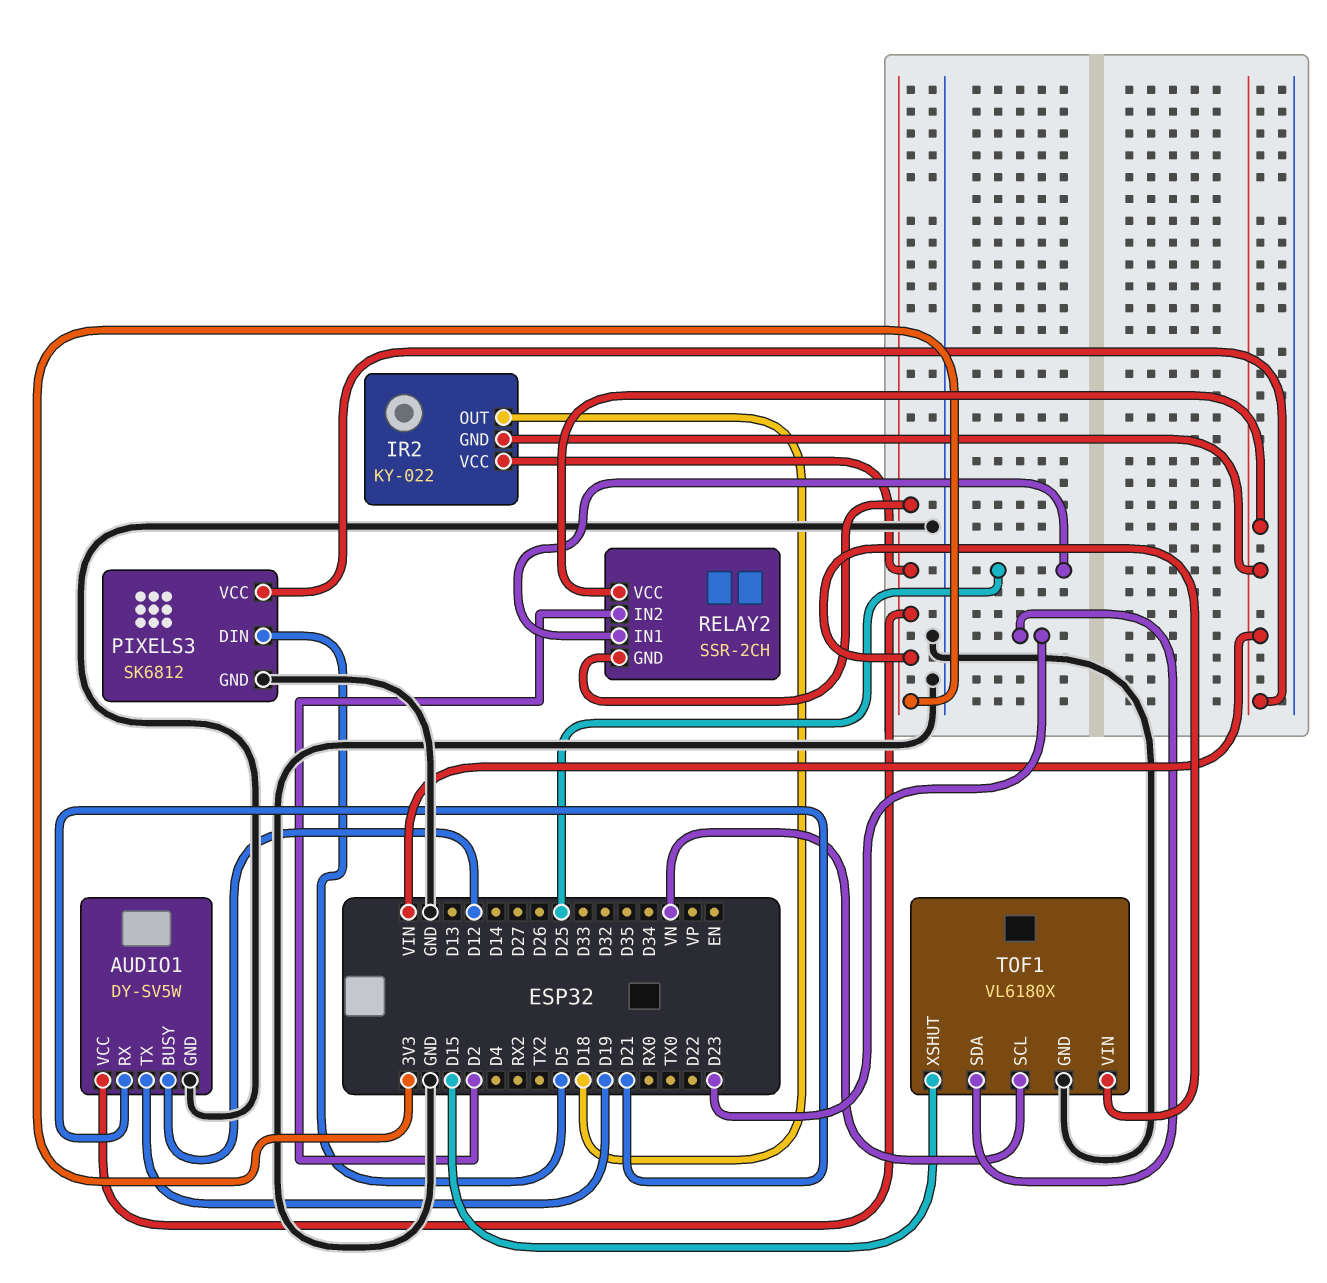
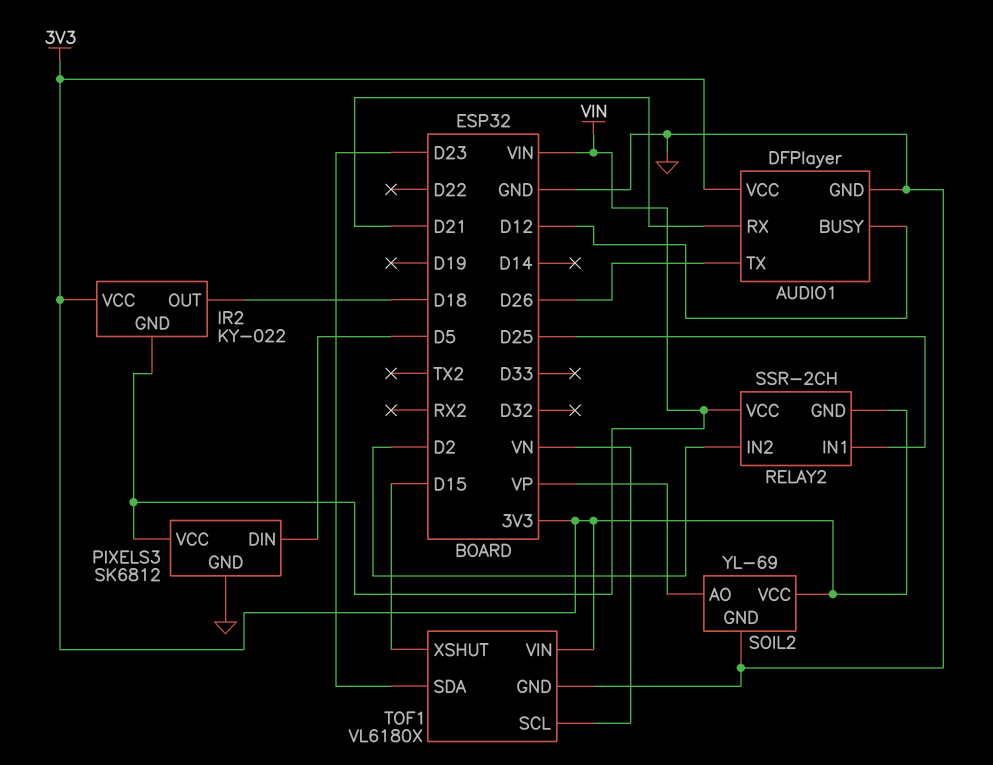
AUDIO1: DY-SV5W -> DFPlayer
AUDIO1 pin TX: D19 -> D26
SOIL2: none -> YL-69
SOIL2 pin AO: none -> VP
SOIL2 pin GND: none -> GND
SOIL2 pin VCC: none -> 3V3

